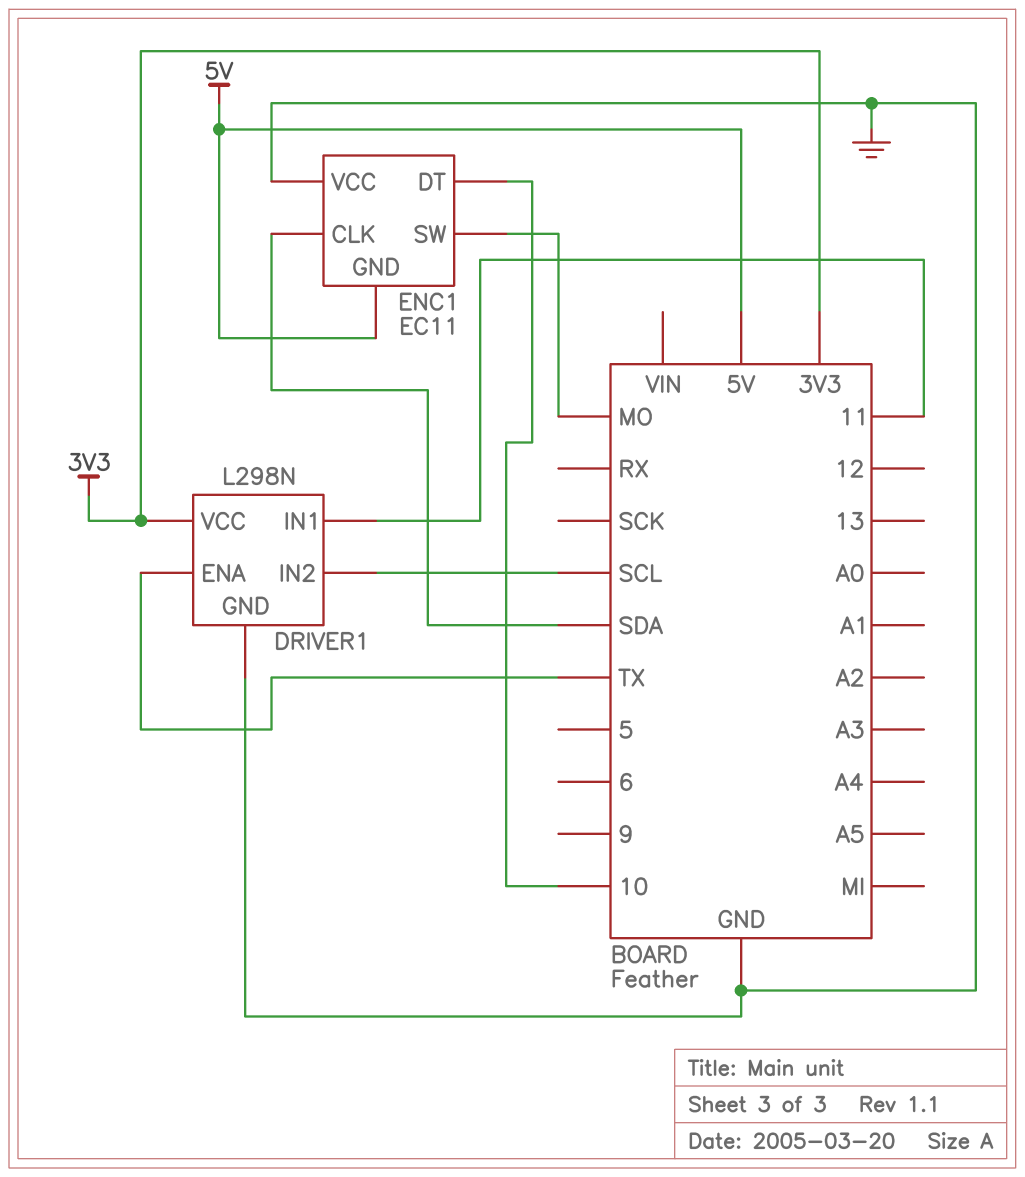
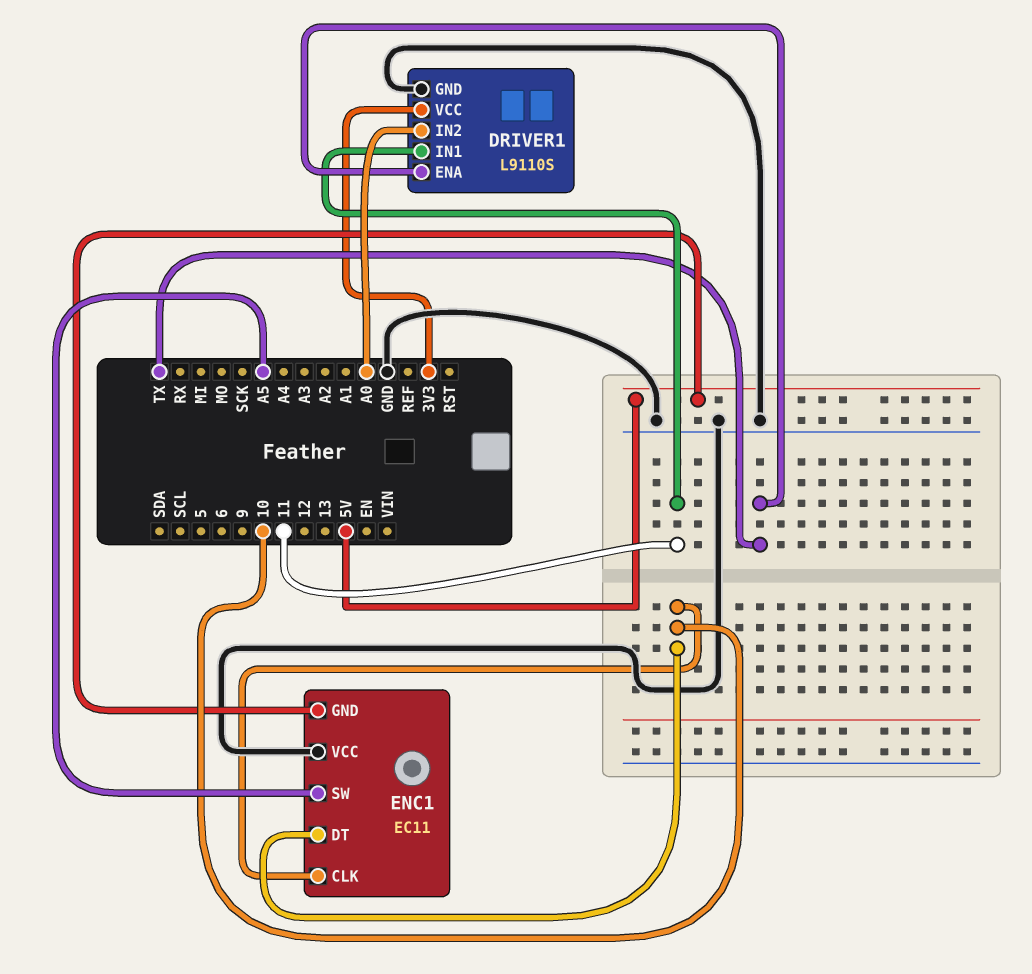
DRIVER1: L298N -> L9110S
DRIVER1 pin IN2: SCL -> A0
ENC1 pin CLK: SDA -> 10
ENC1 pin SW: MO -> A5

